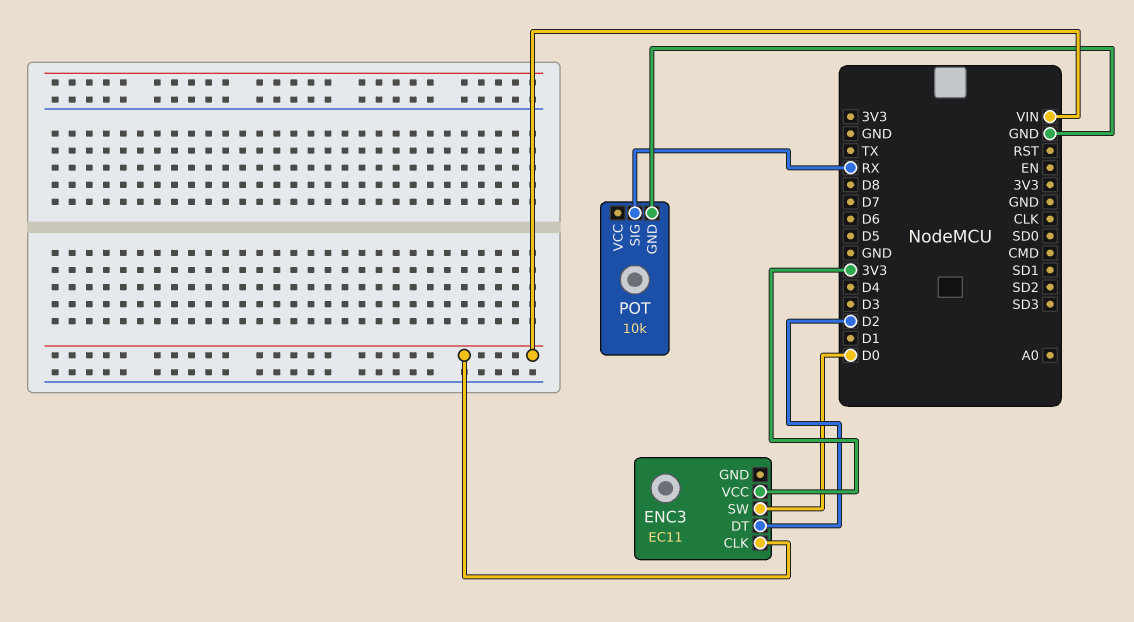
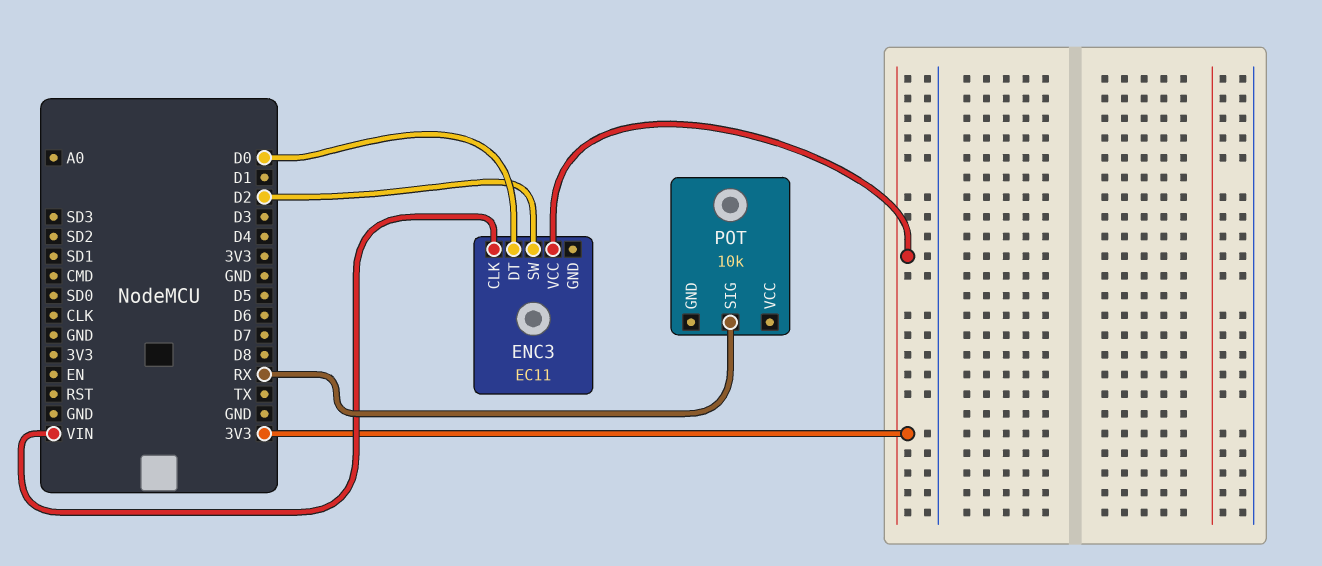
ENC3 pin DT: D2 -> D0
ENC3 pin SW: D0 -> D2
POT pin GND: GND -> none

